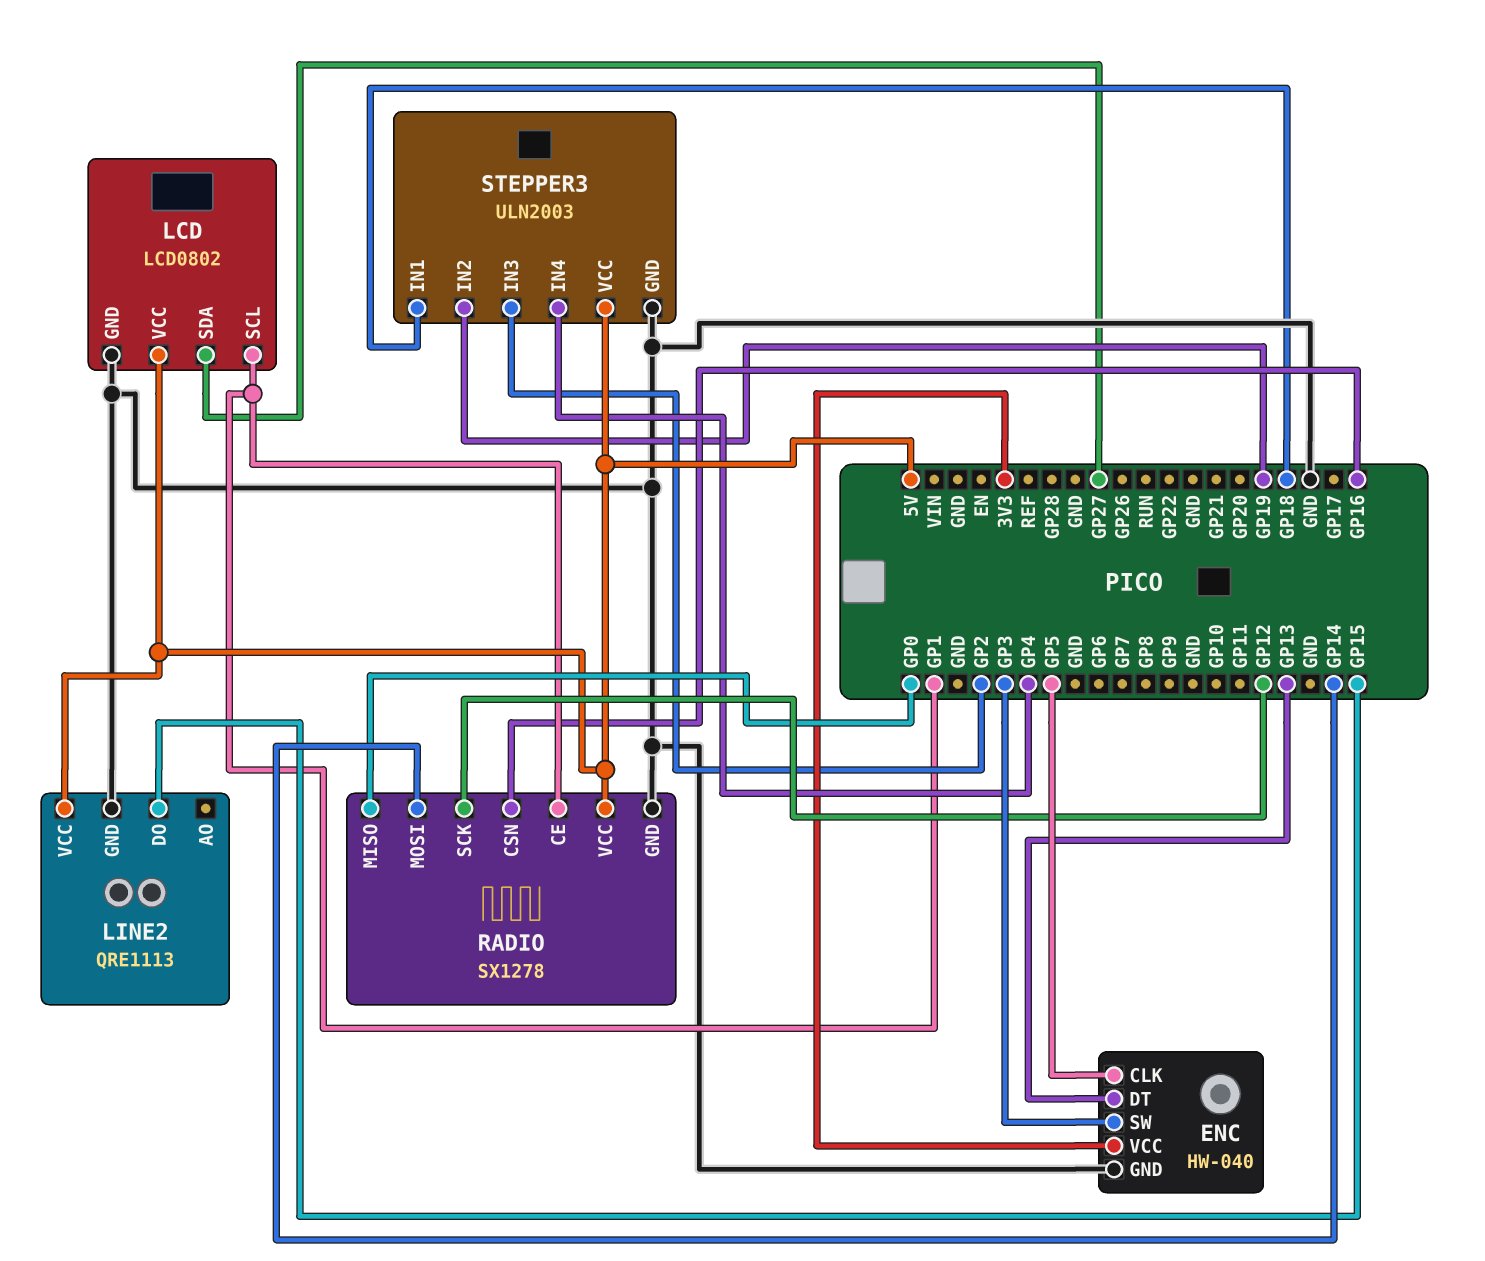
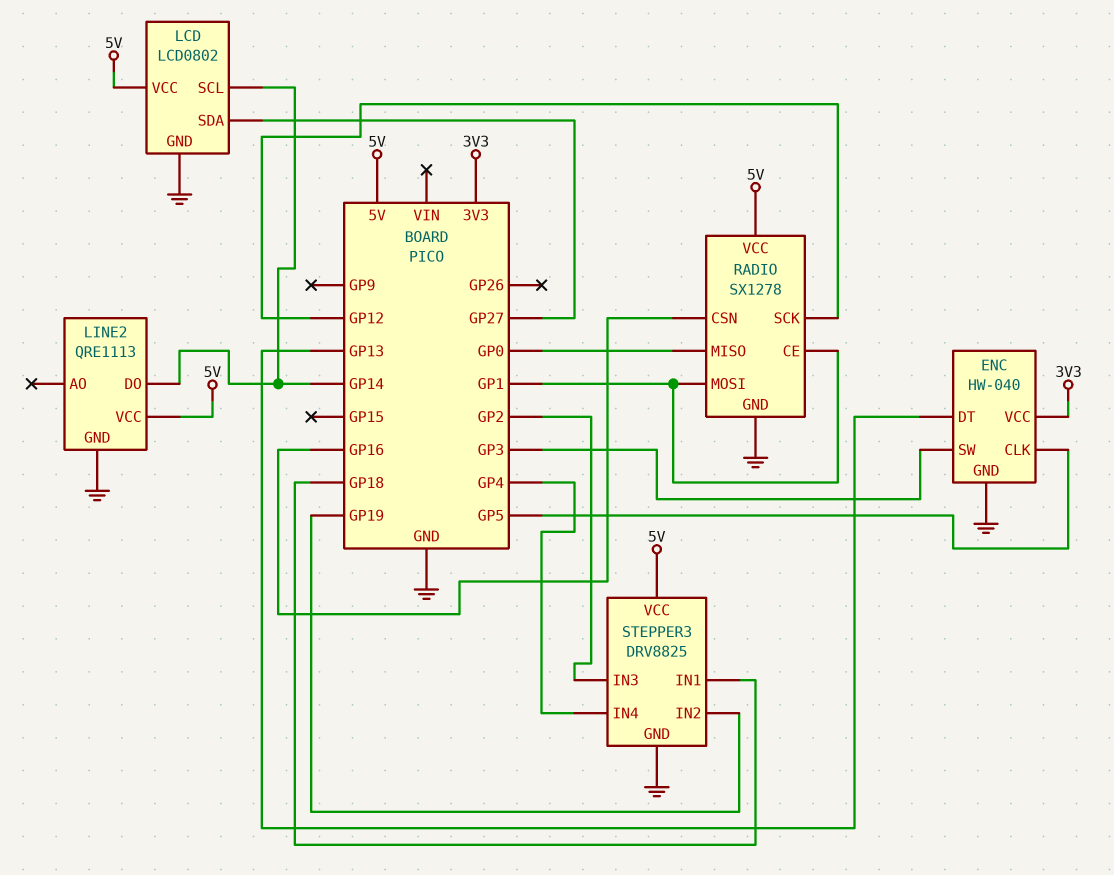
LCD pin SCL: GP1 -> GP14
LINE2 pin DO: GP15 -> GP14
RADIO pin MOSI: GP14 -> GP1
STEPPER3: ULN2003 -> DRV8825

